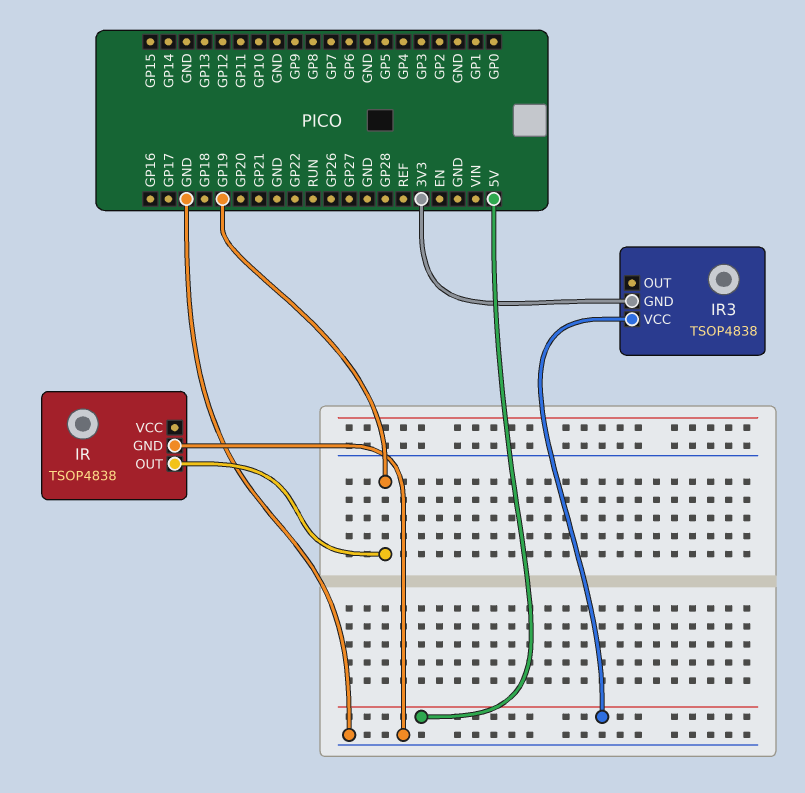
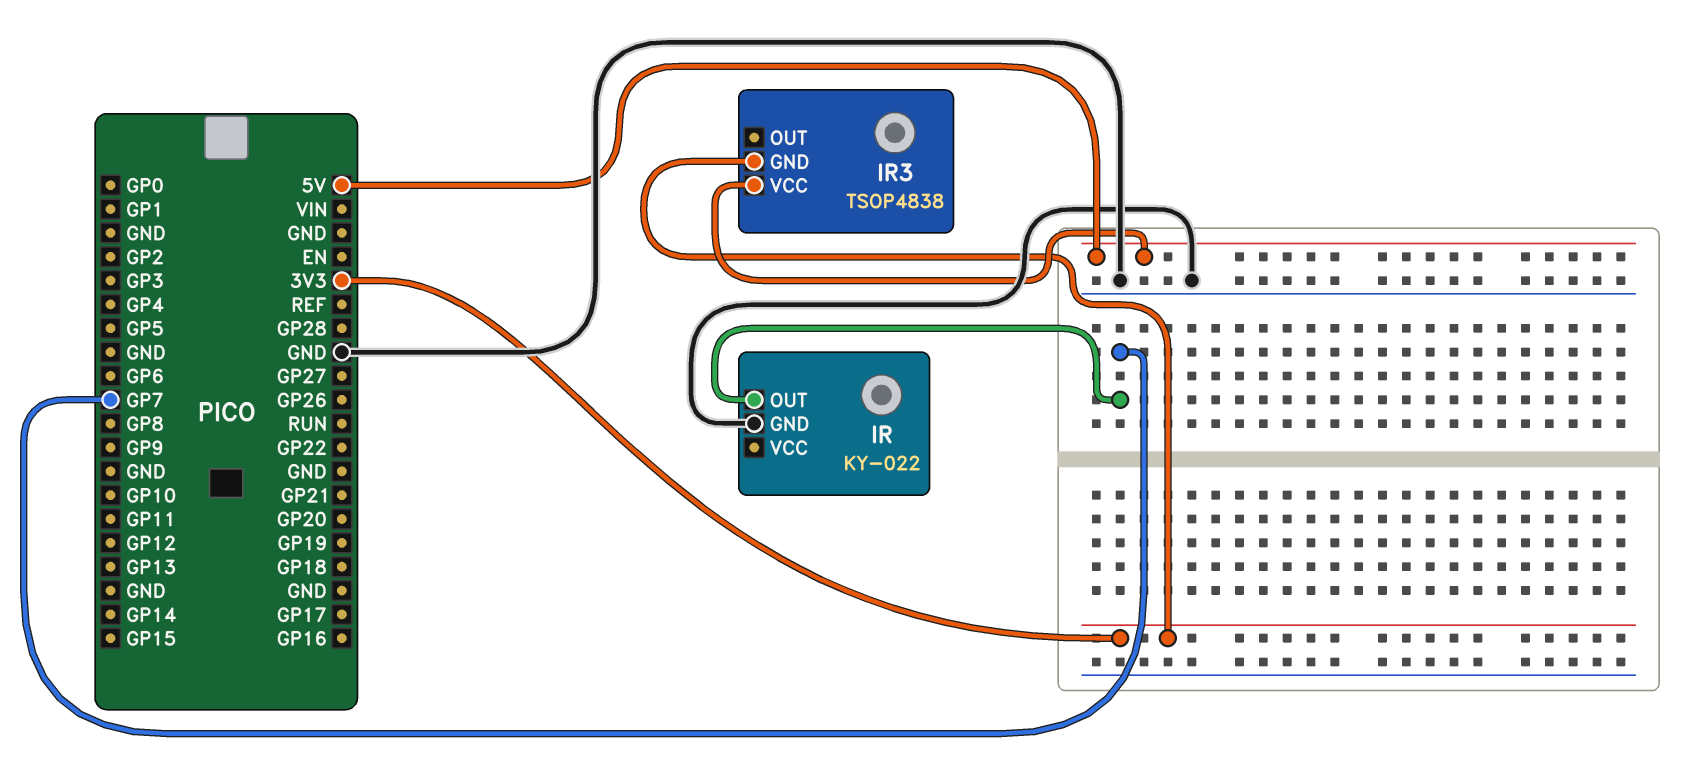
IR: TSOP4838 -> KY-022
IR pin OUT: GP19 -> GP7

